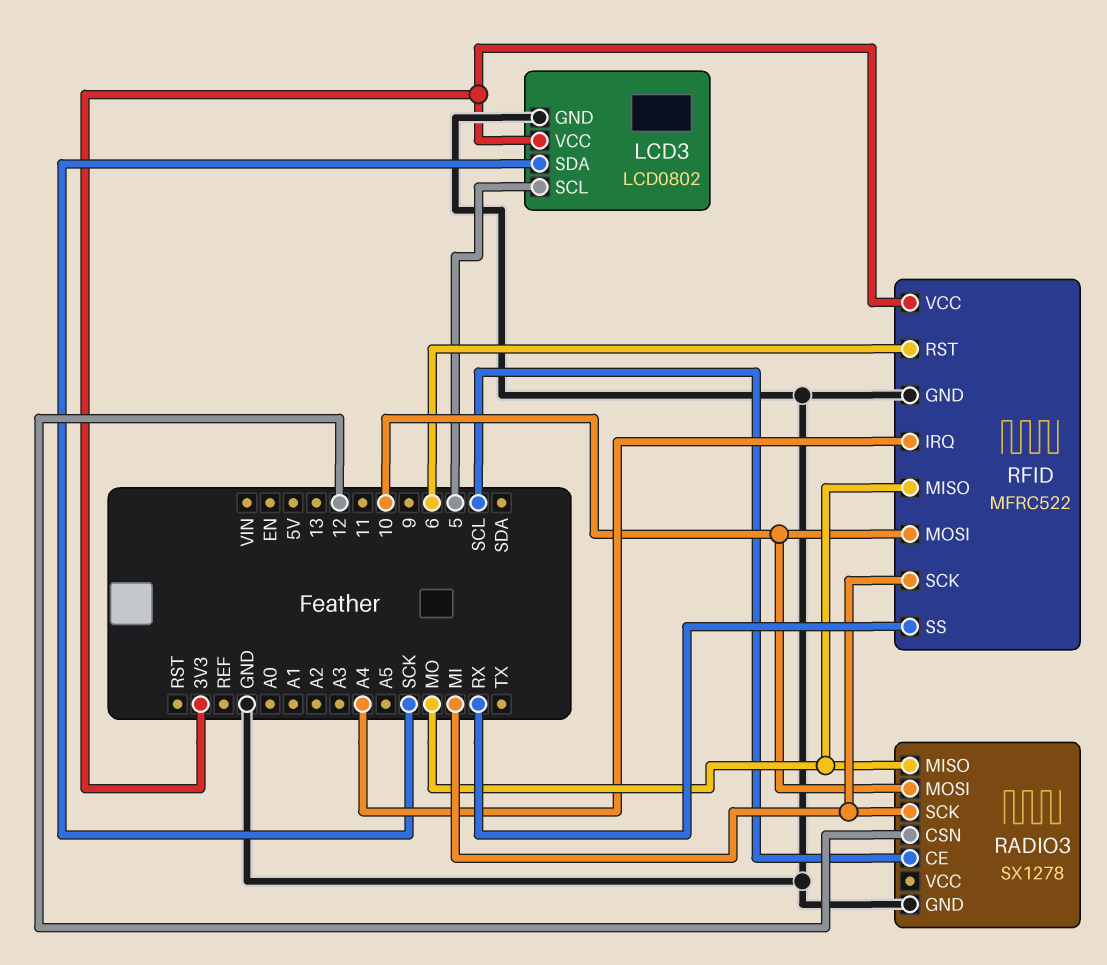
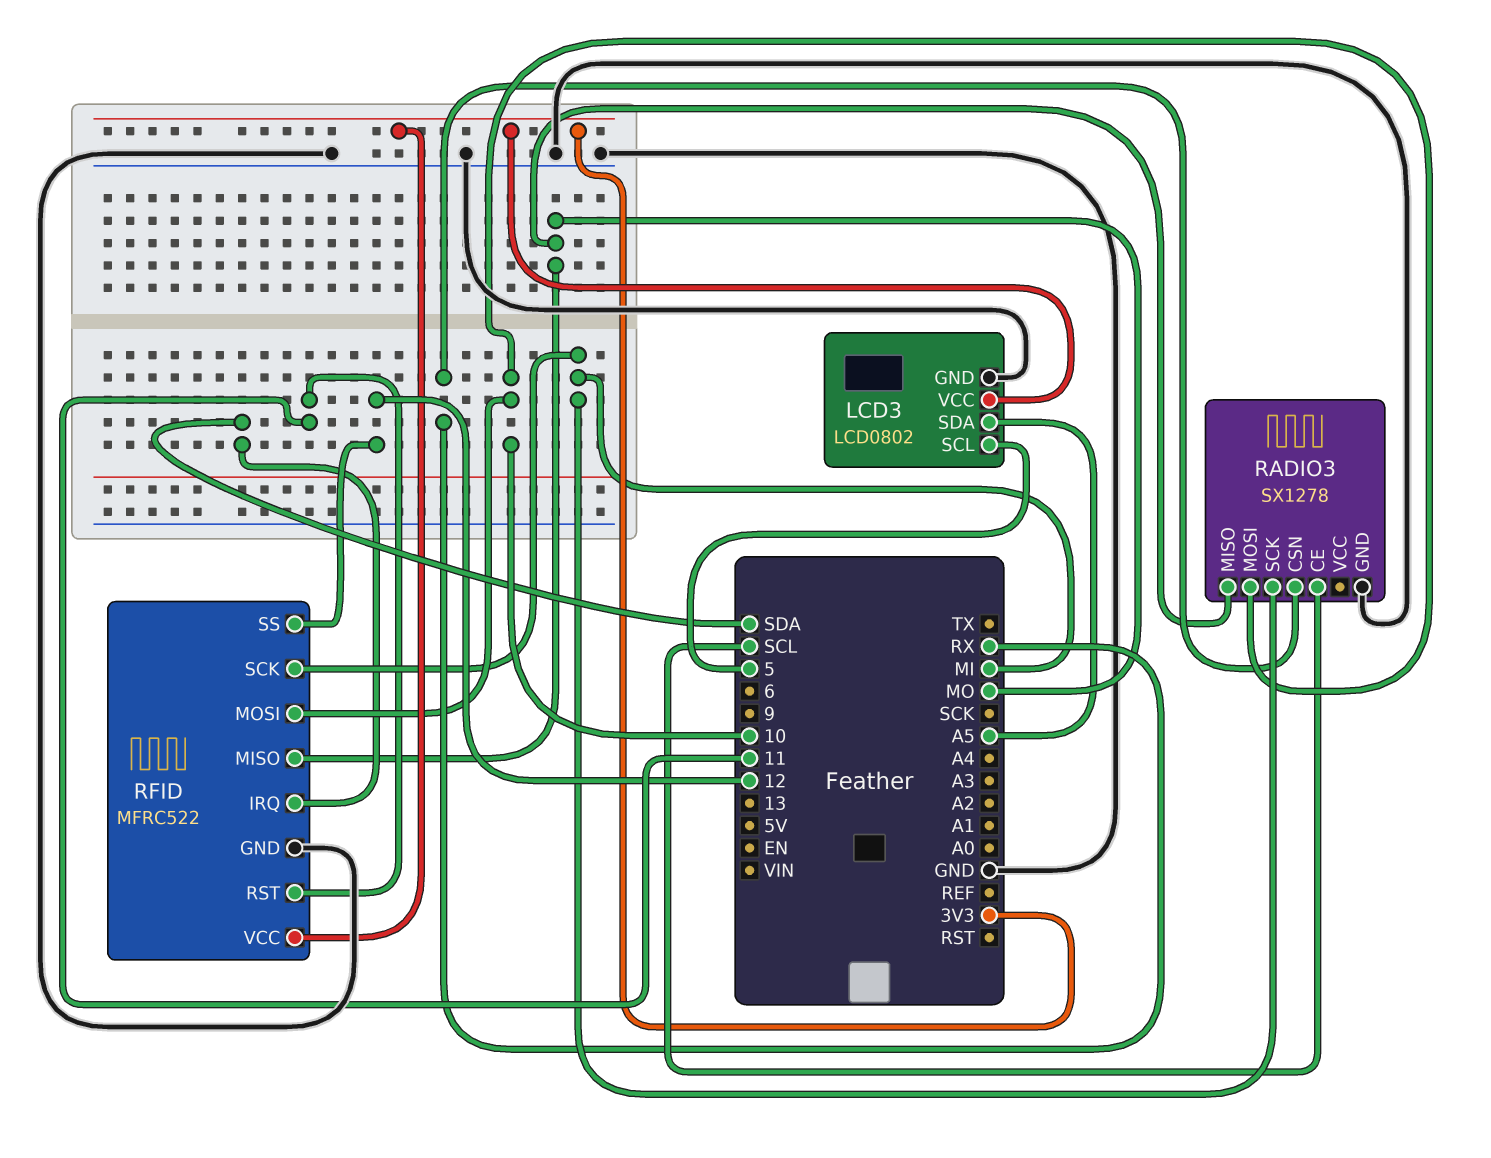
LCD3 pin SDA: SCK -> A5
RADIO3 pin CSN: 12 -> RX
RFID pin IRQ: A4 -> SDA
RFID pin RST: 6 -> 11
RFID pin SS: RX -> 12

